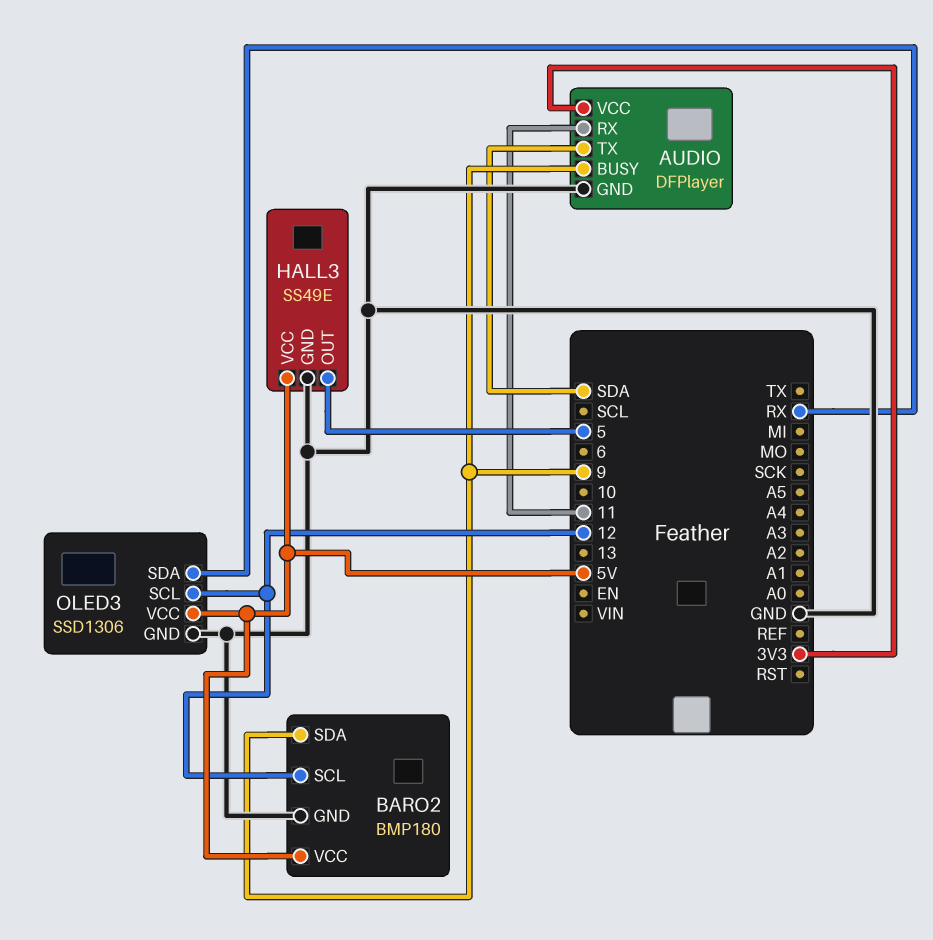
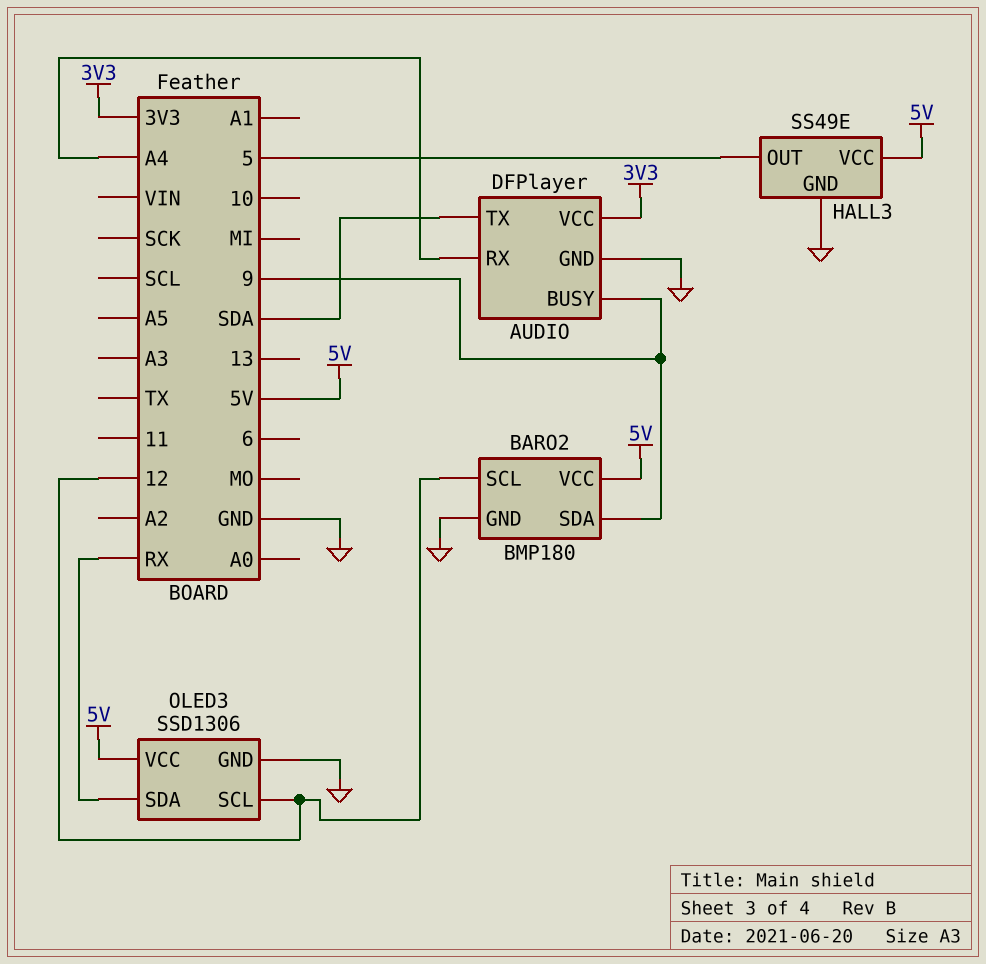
AUDIO pin RX: 11 -> A4

